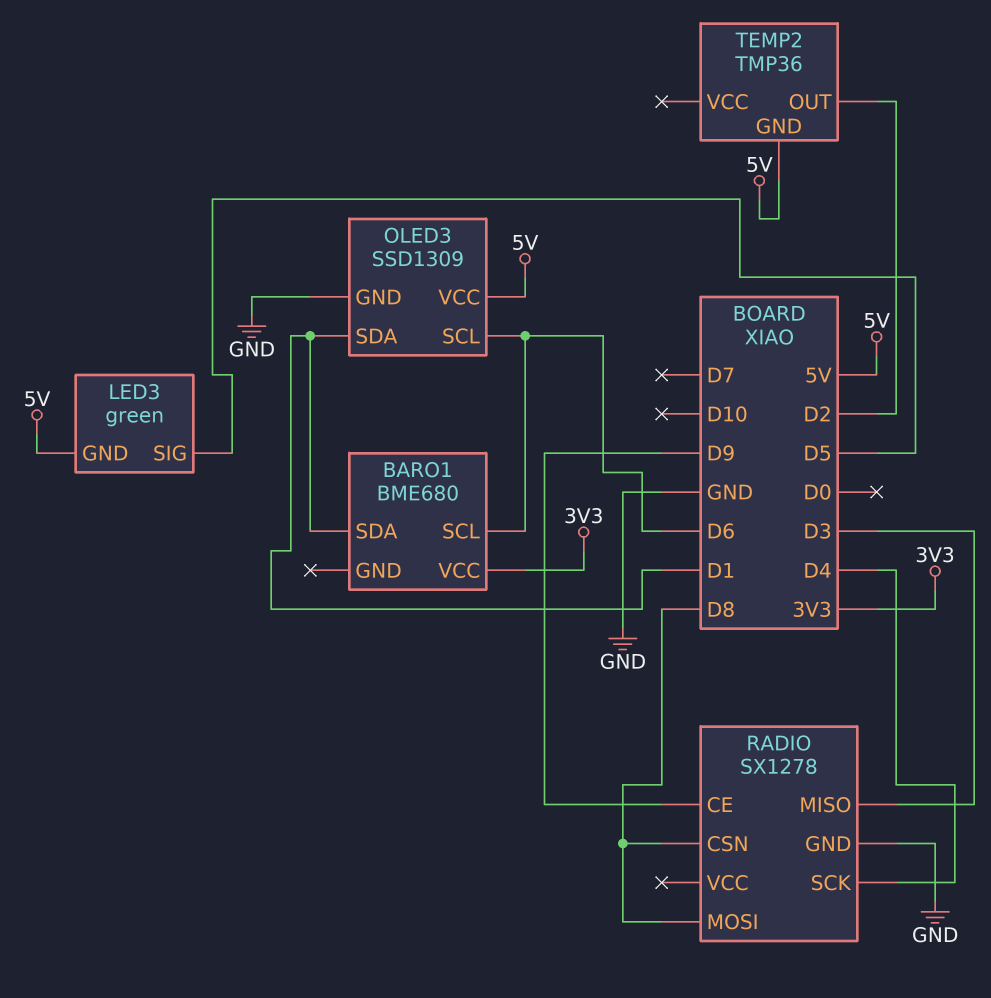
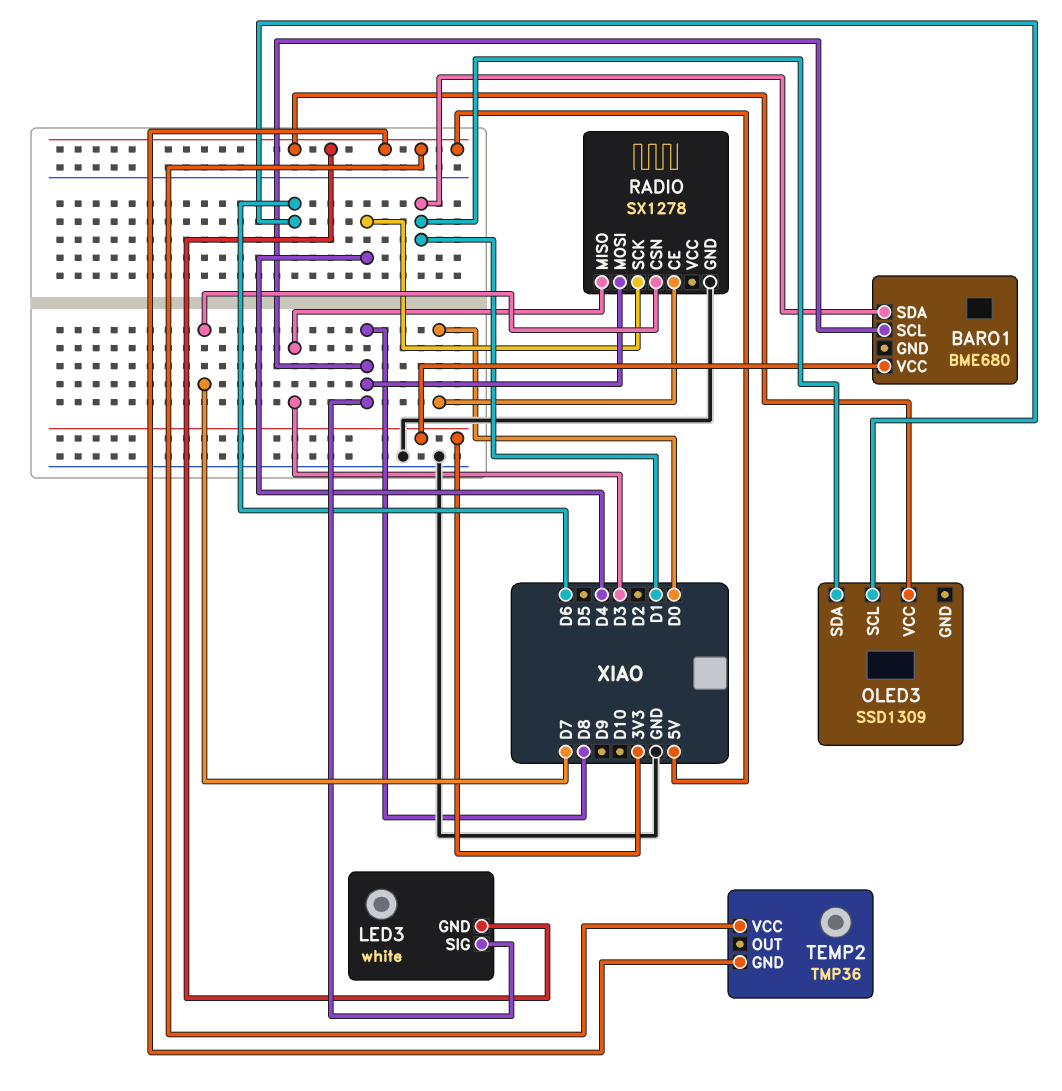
BARO1 pin SCL: D6 -> D8
LED3: green -> white
LED3 pin SIG: D5 -> D8
OLED3 pin GND: GND -> none
RADIO pin CE: D9 -> D0
RADIO pin CSN: D8 -> D7
TEMP2 pin OUT: D2 -> none
TEMP2 pin VCC: none -> 5V

